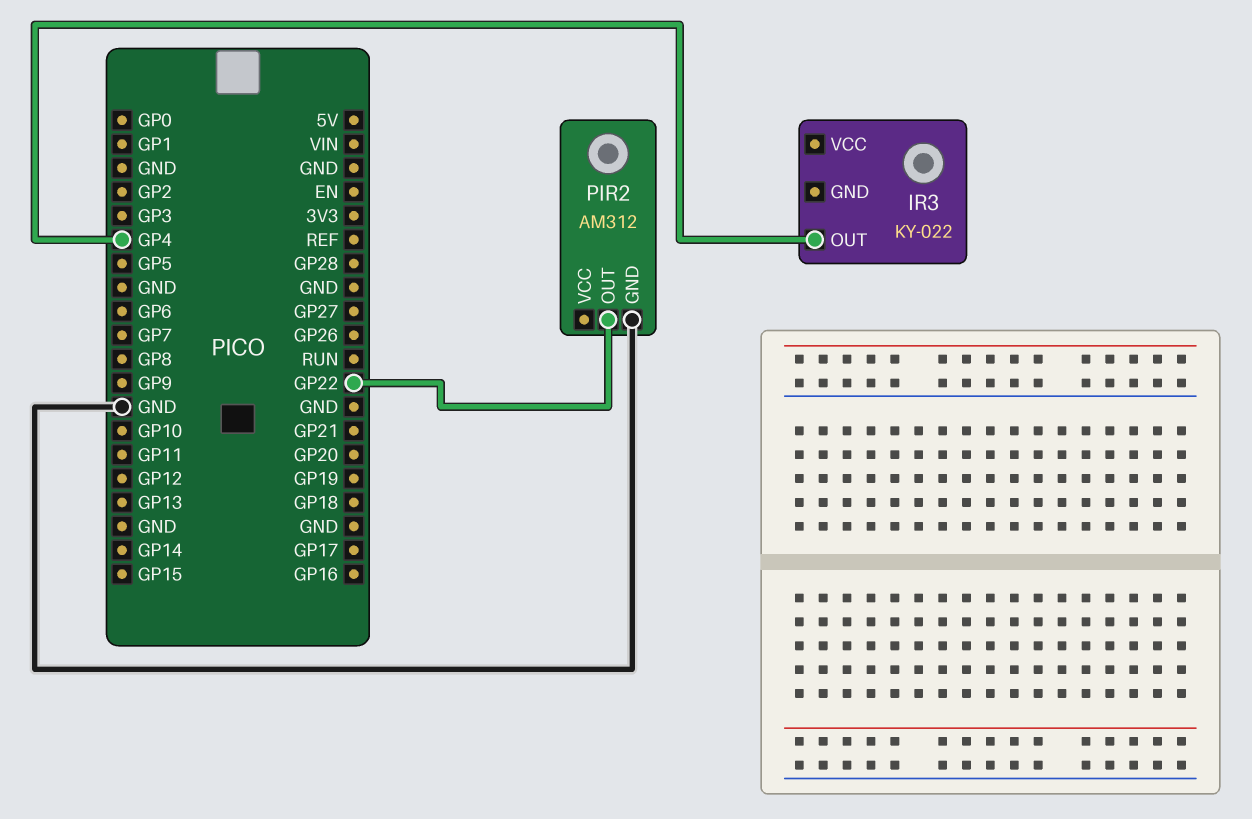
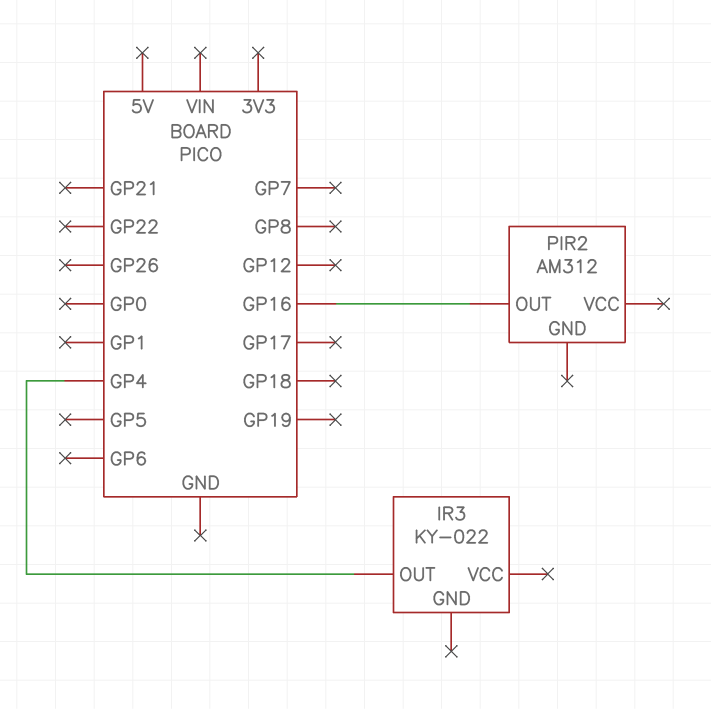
PIR2 pin GND: GND -> none
PIR2 pin OUT: GP22 -> GP16

